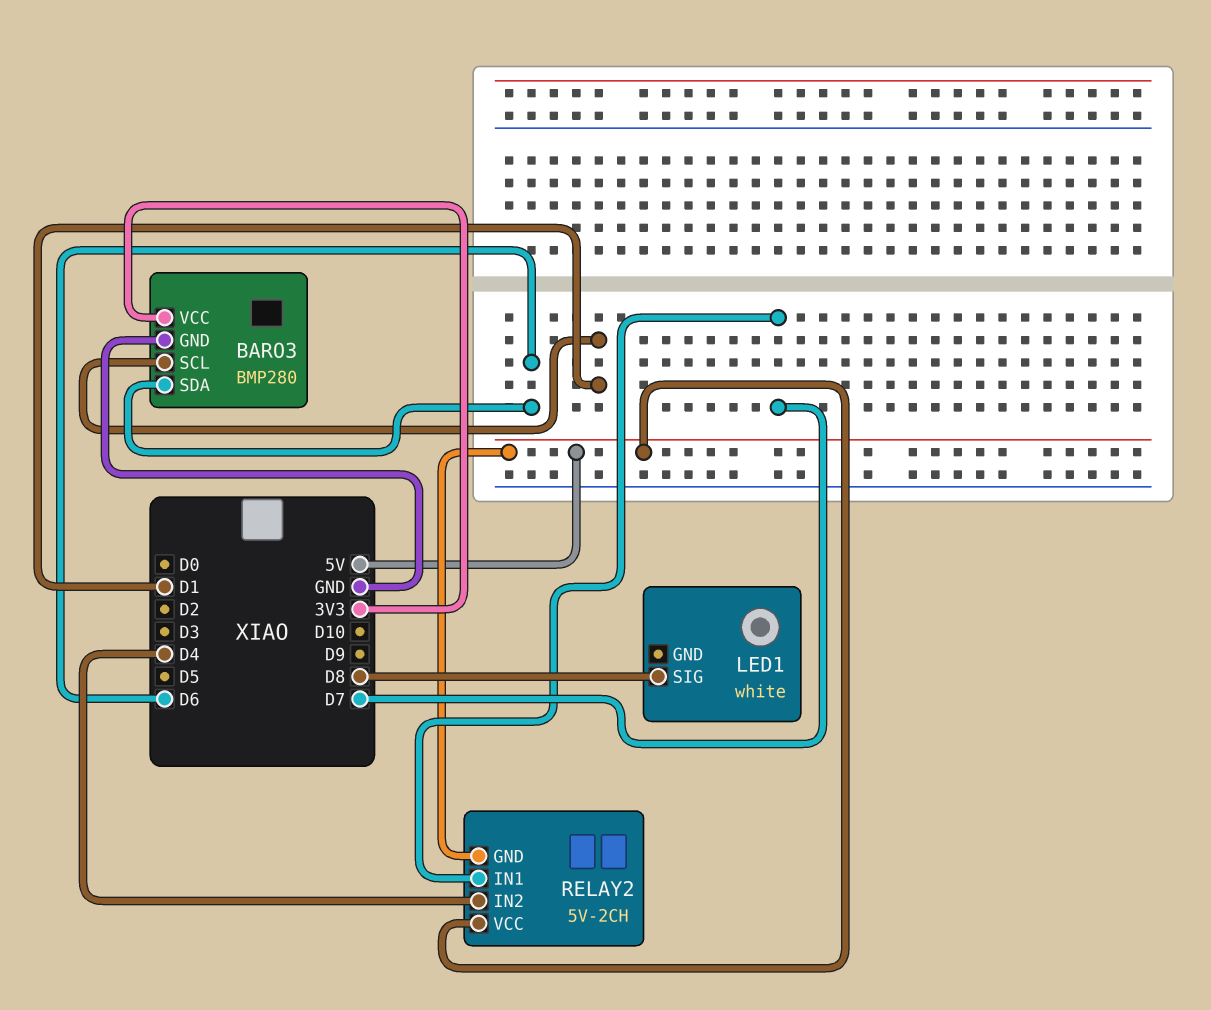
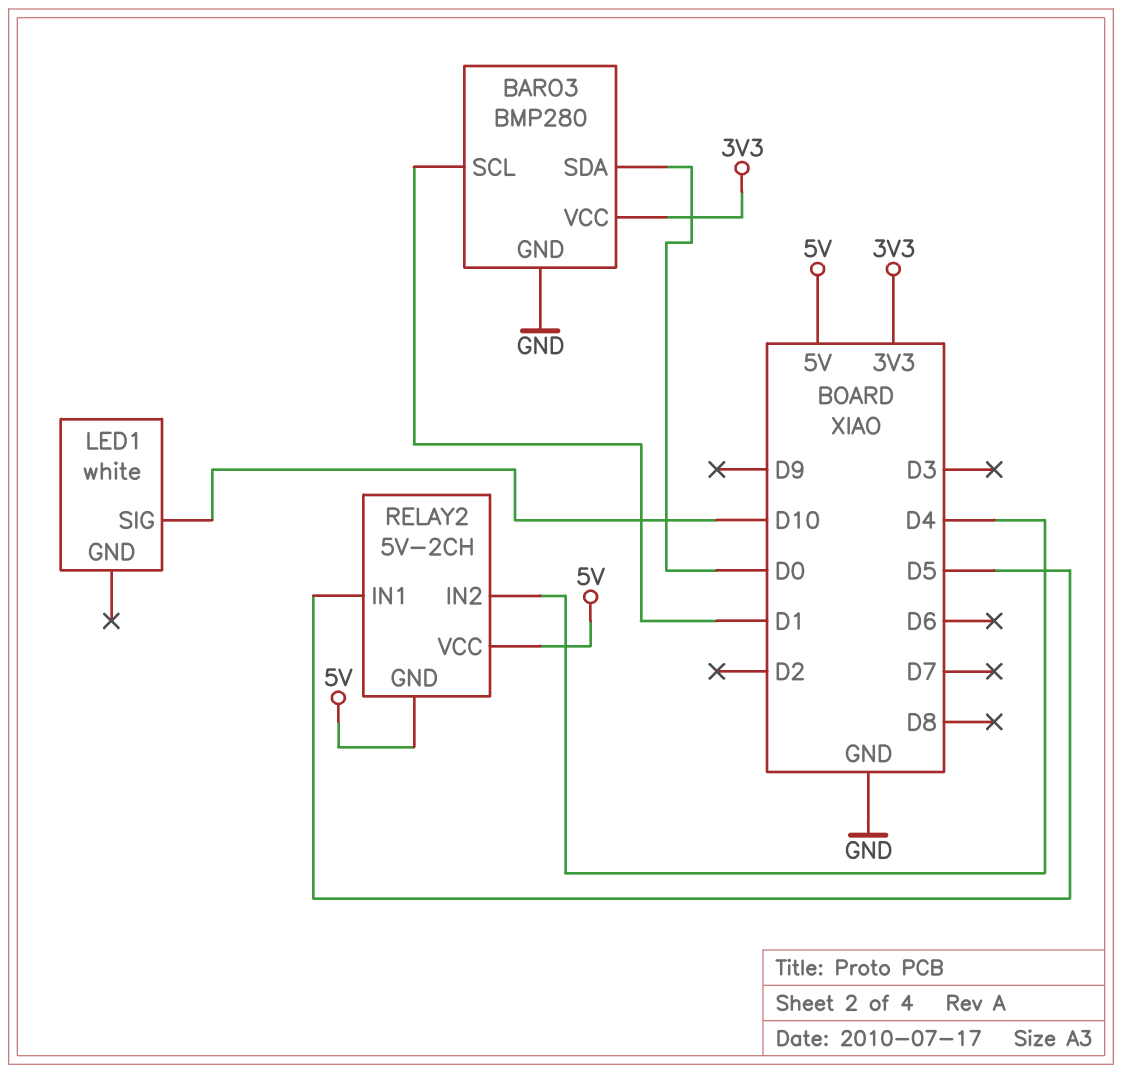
BARO3 pin SDA: D6 -> D0
LED1 pin SIG: D8 -> D10
RELAY2 pin IN1: D7 -> D5

